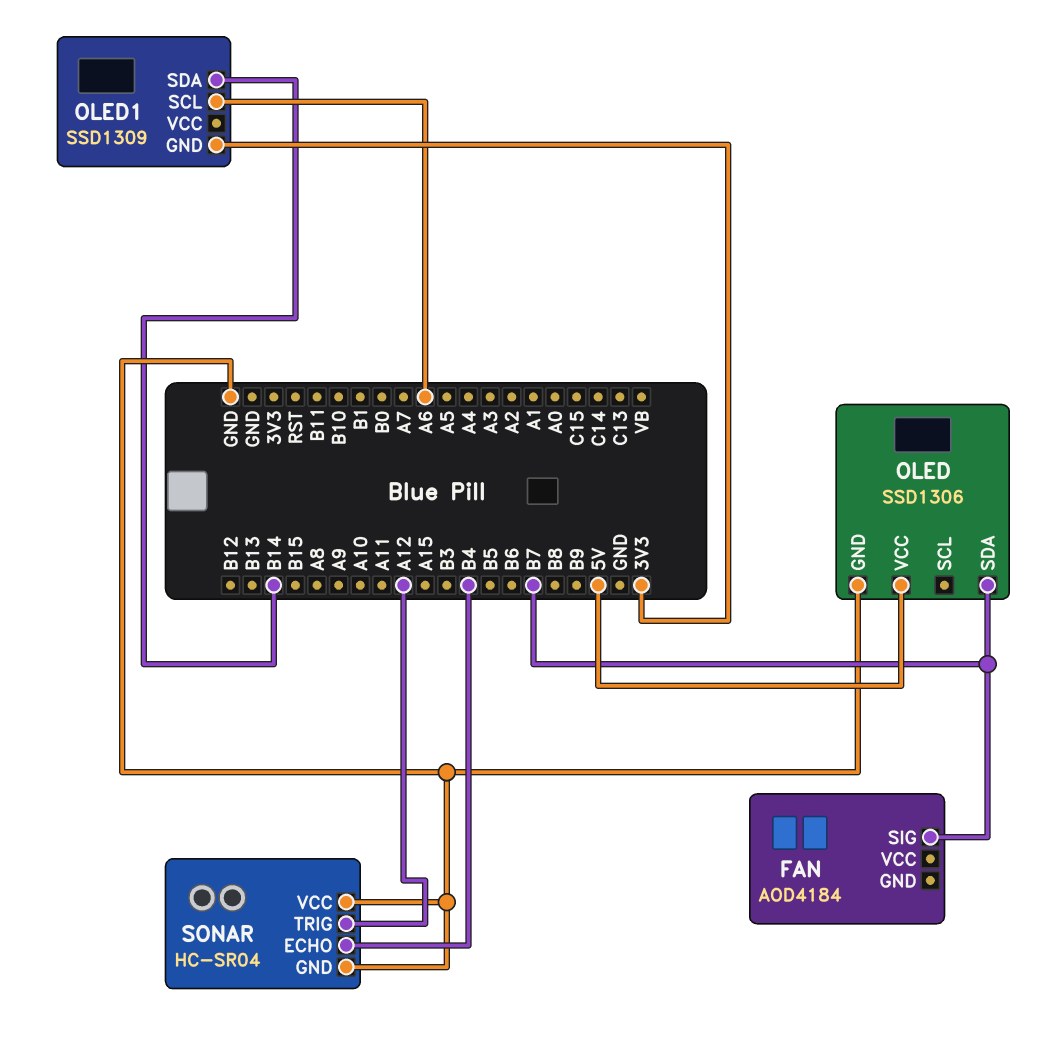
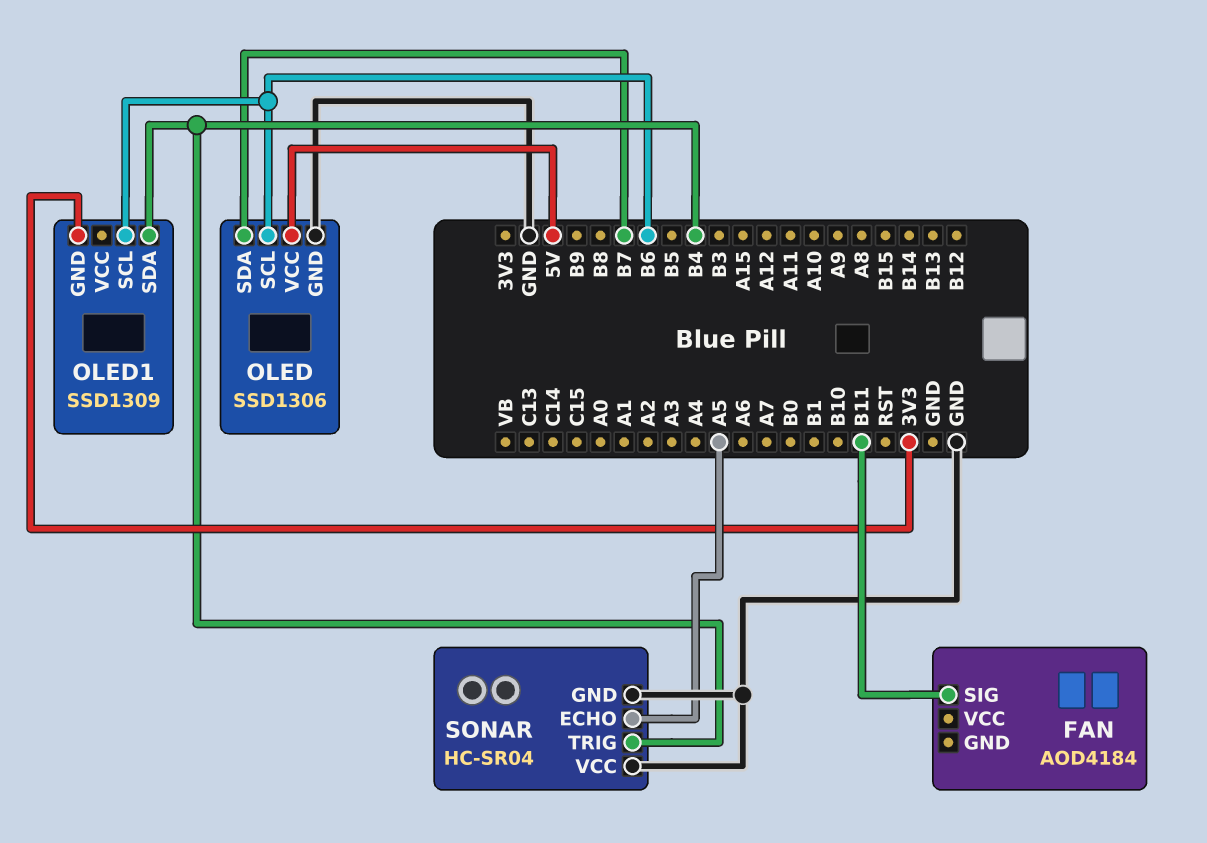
FAN pin SIG: B7 -> B11
OLED pin SCL: none -> B6
OLED1 pin SCL: A6 -> B6
OLED1 pin SDA: B14 -> B4
SONAR pin ECHO: B4 -> A5
SONAR pin TRIG: A12 -> B4

